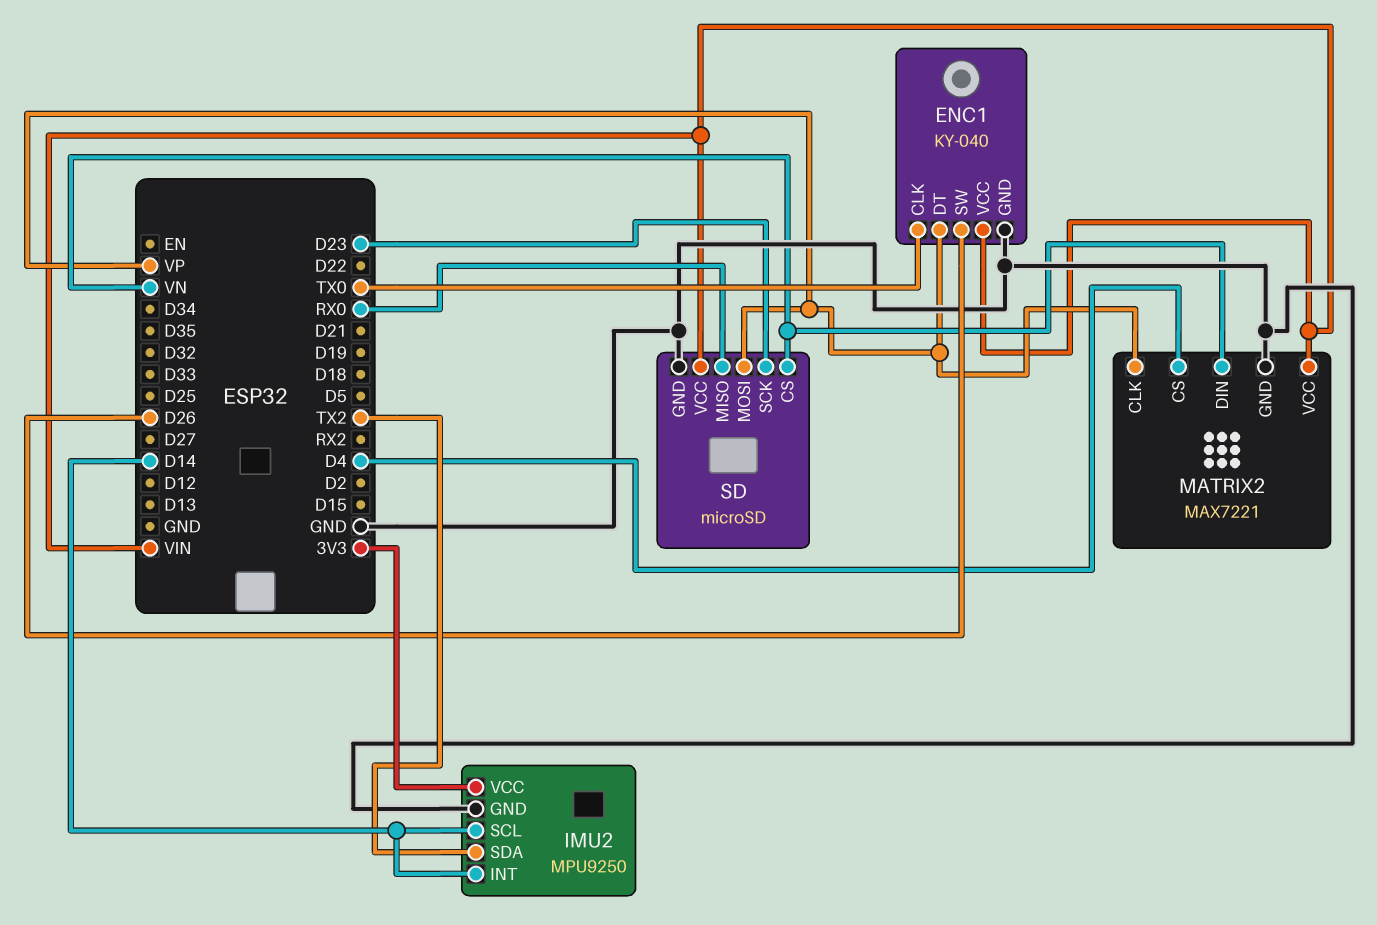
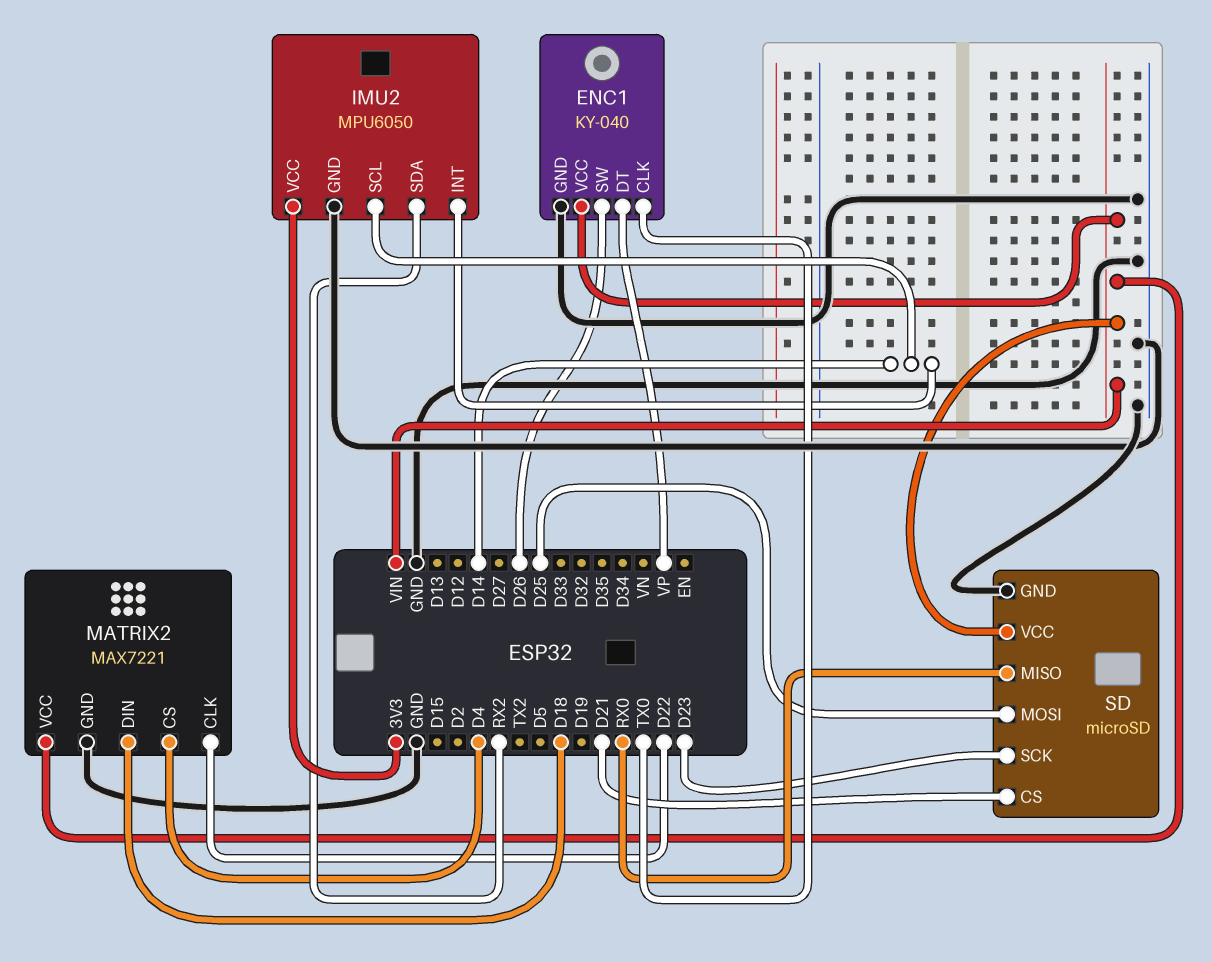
IMU2: MPU9250 -> MPU6050
IMU2 pin SDA: TX2 -> RX2
MATRIX2 pin CLK: VP -> D22
MATRIX2 pin DIN: VN -> D18
SD pin CS: VN -> D21
SD pin MOSI: VP -> D25

